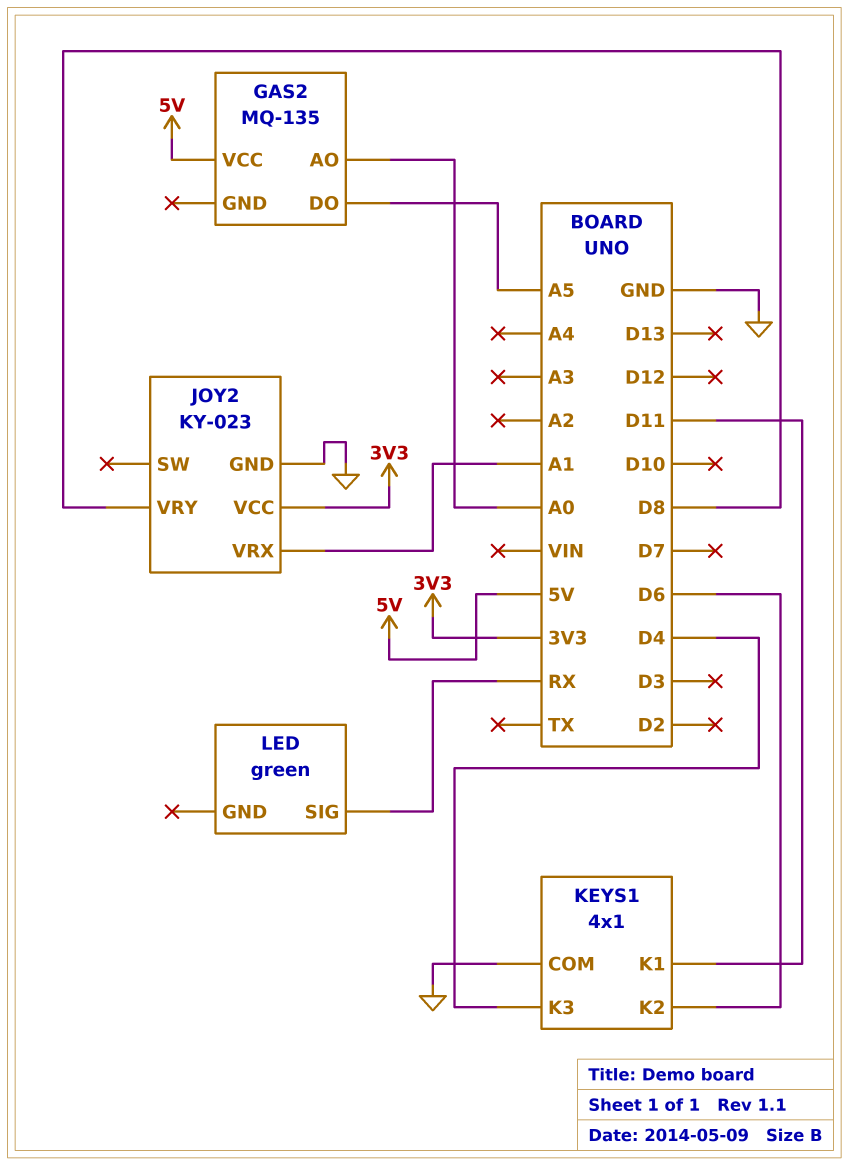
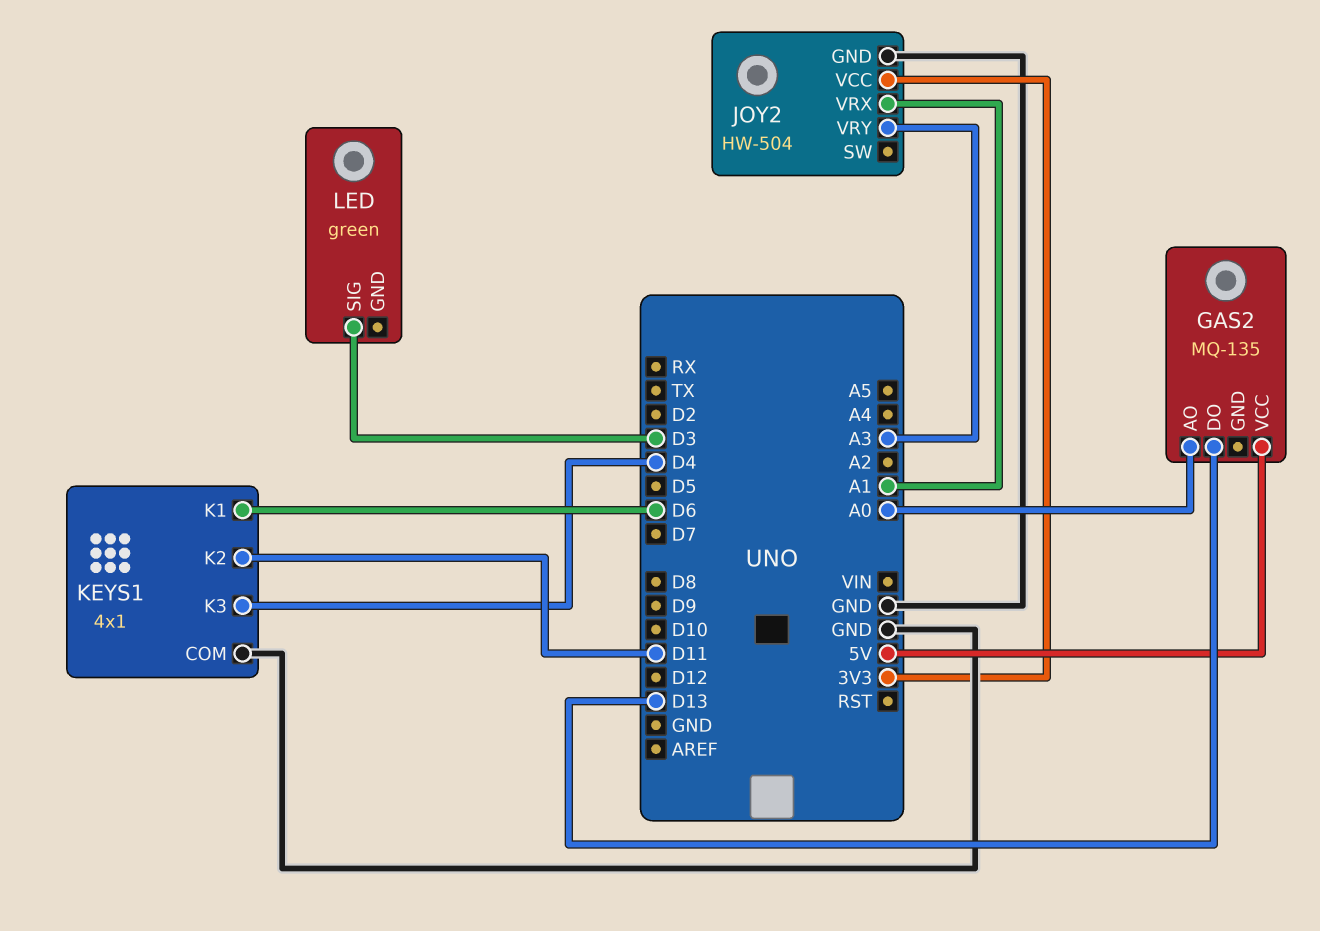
GAS2 pin DO: A5 -> D13
JOY2: KY-023 -> HW-504
JOY2 pin VRY: D8 -> A3
KEYS1 pin K1: D11 -> D6
KEYS1 pin K2: D6 -> D11
LED pin SIG: RX -> D3

